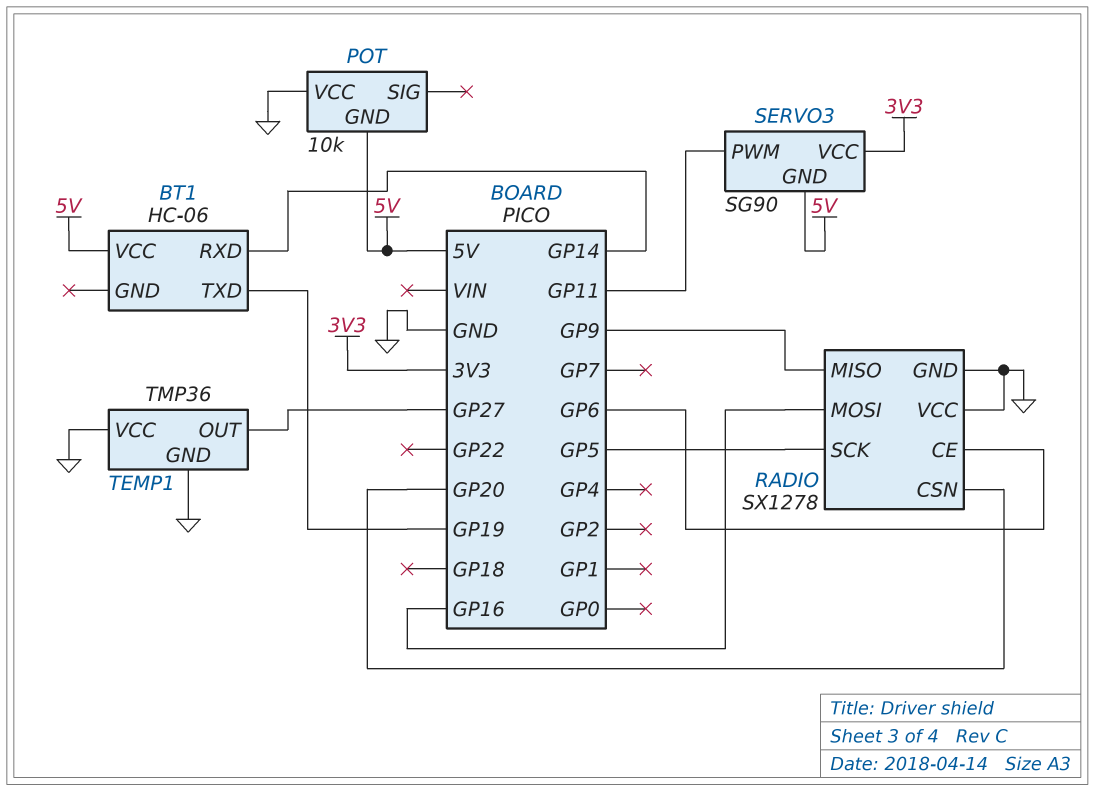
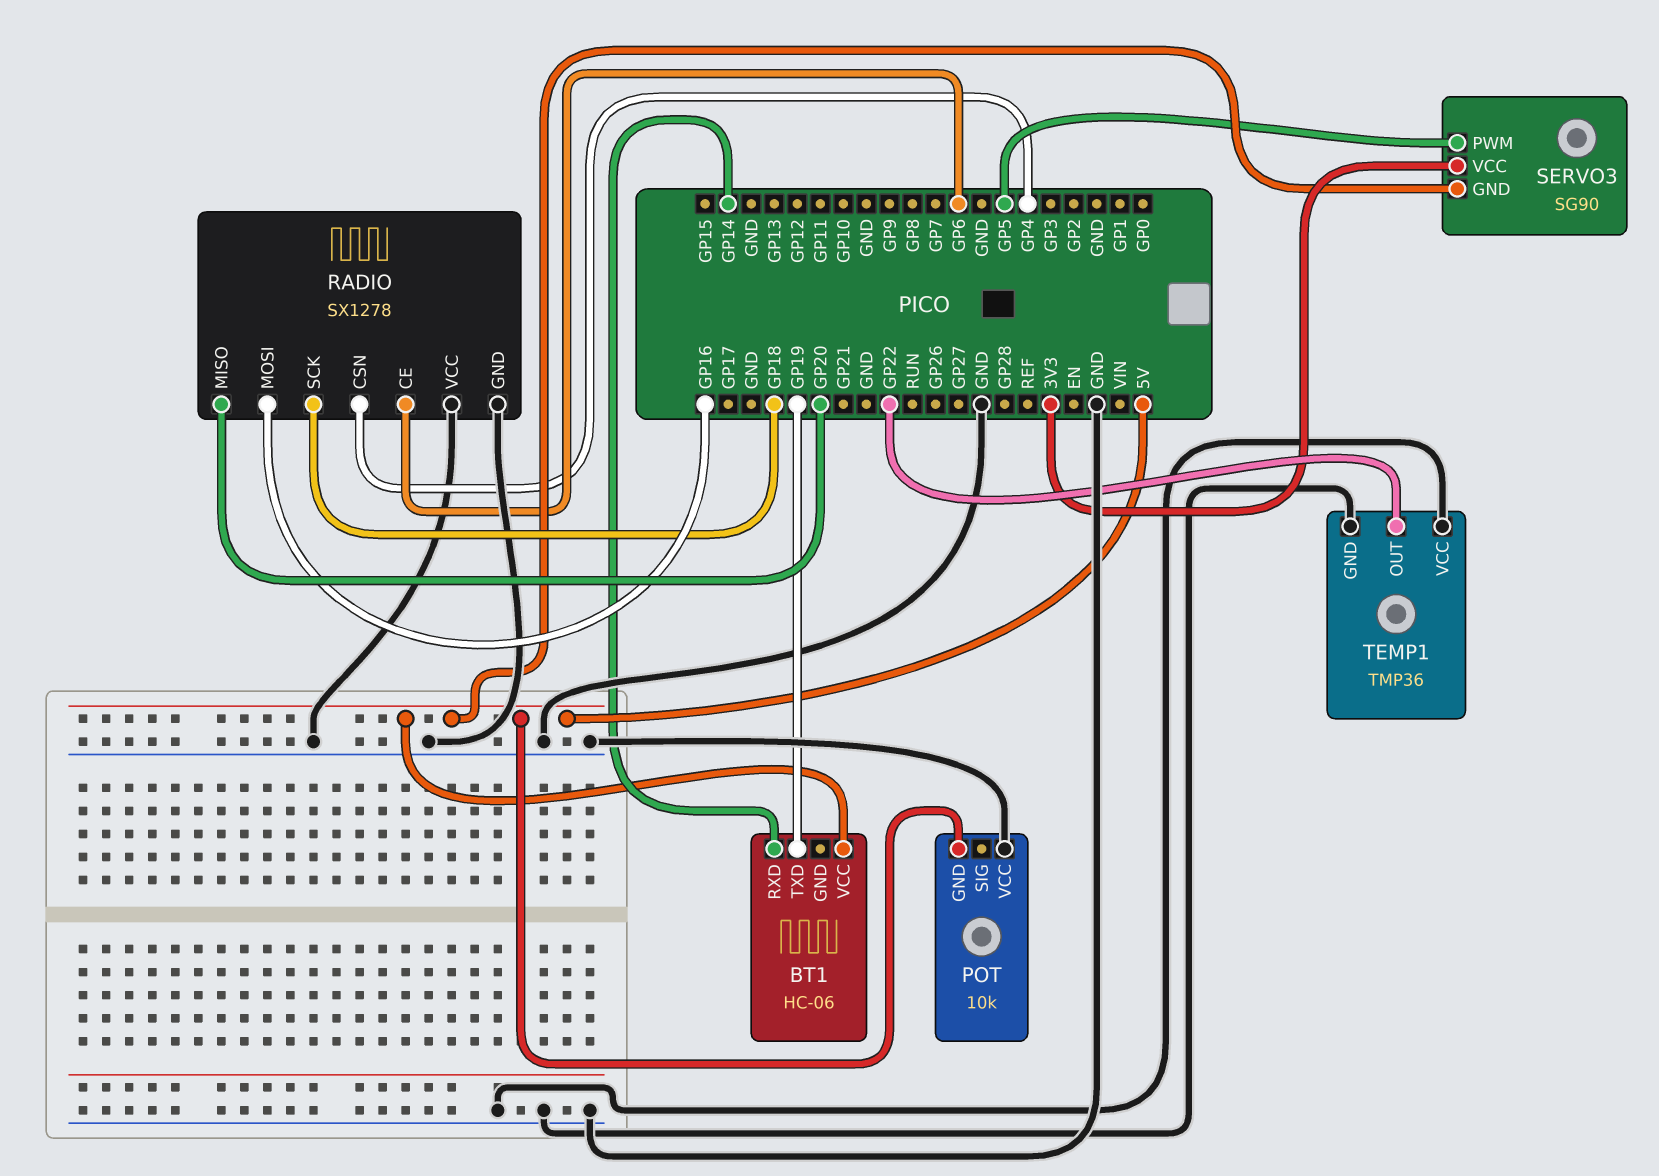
RADIO pin CSN: GP20 -> GP4
RADIO pin MISO: GP9 -> GP20
RADIO pin SCK: GP5 -> GP18
SERVO3 pin PWM: GP11 -> GP5
TEMP1 pin OUT: GP27 -> GP22

